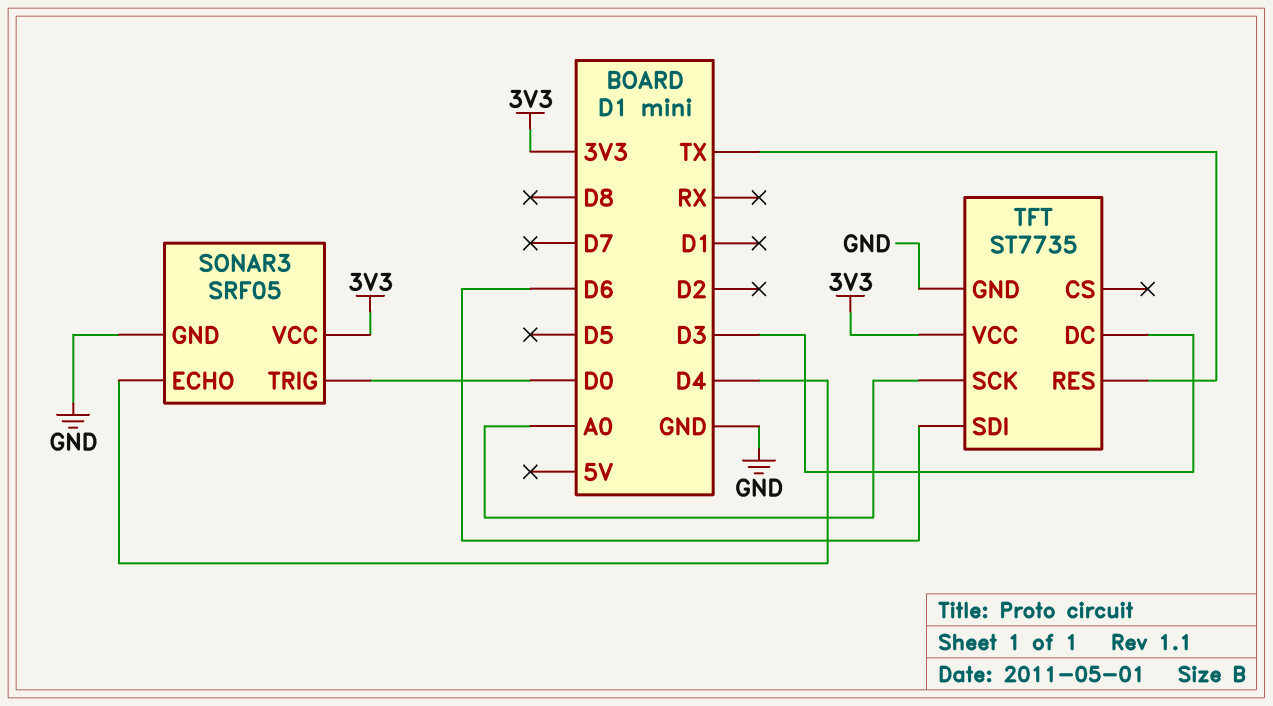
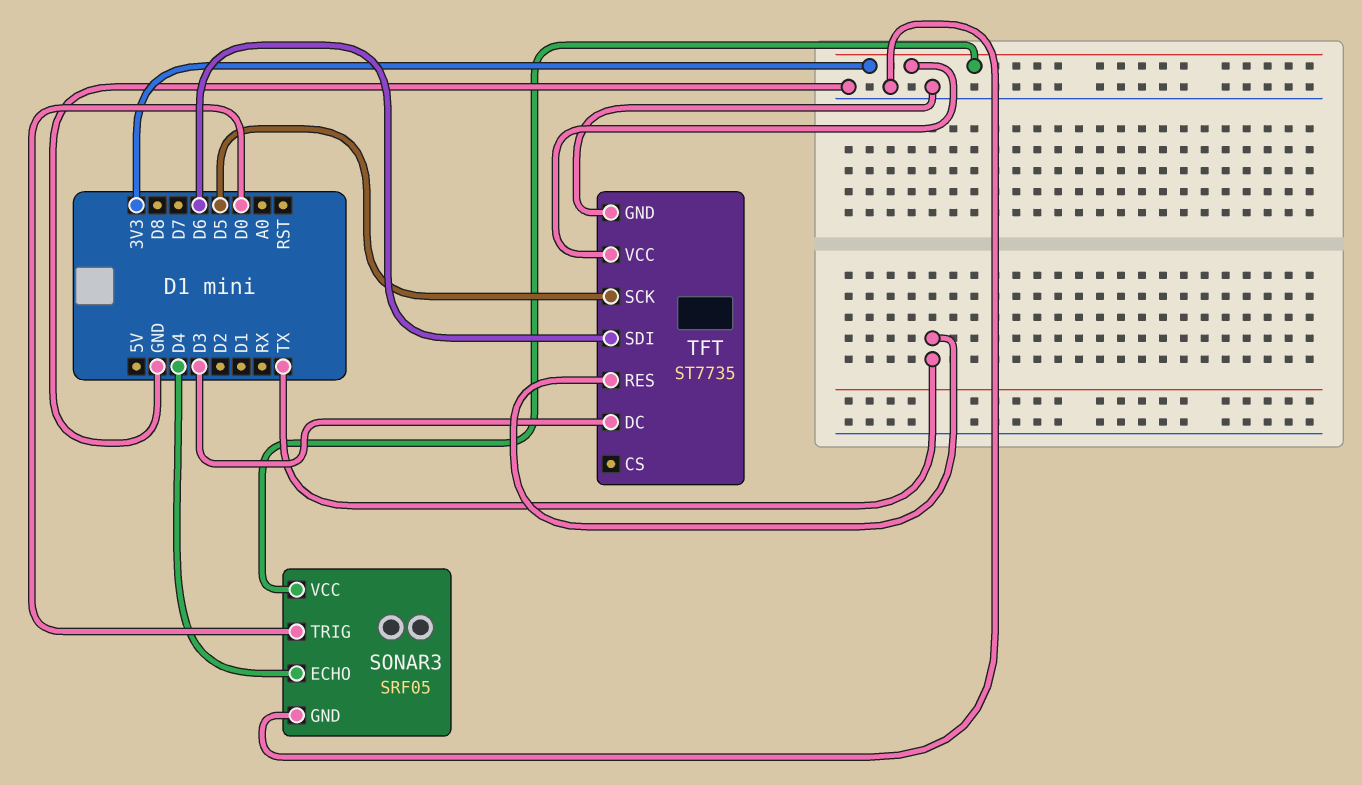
TFT pin SCK: A0 -> D5

